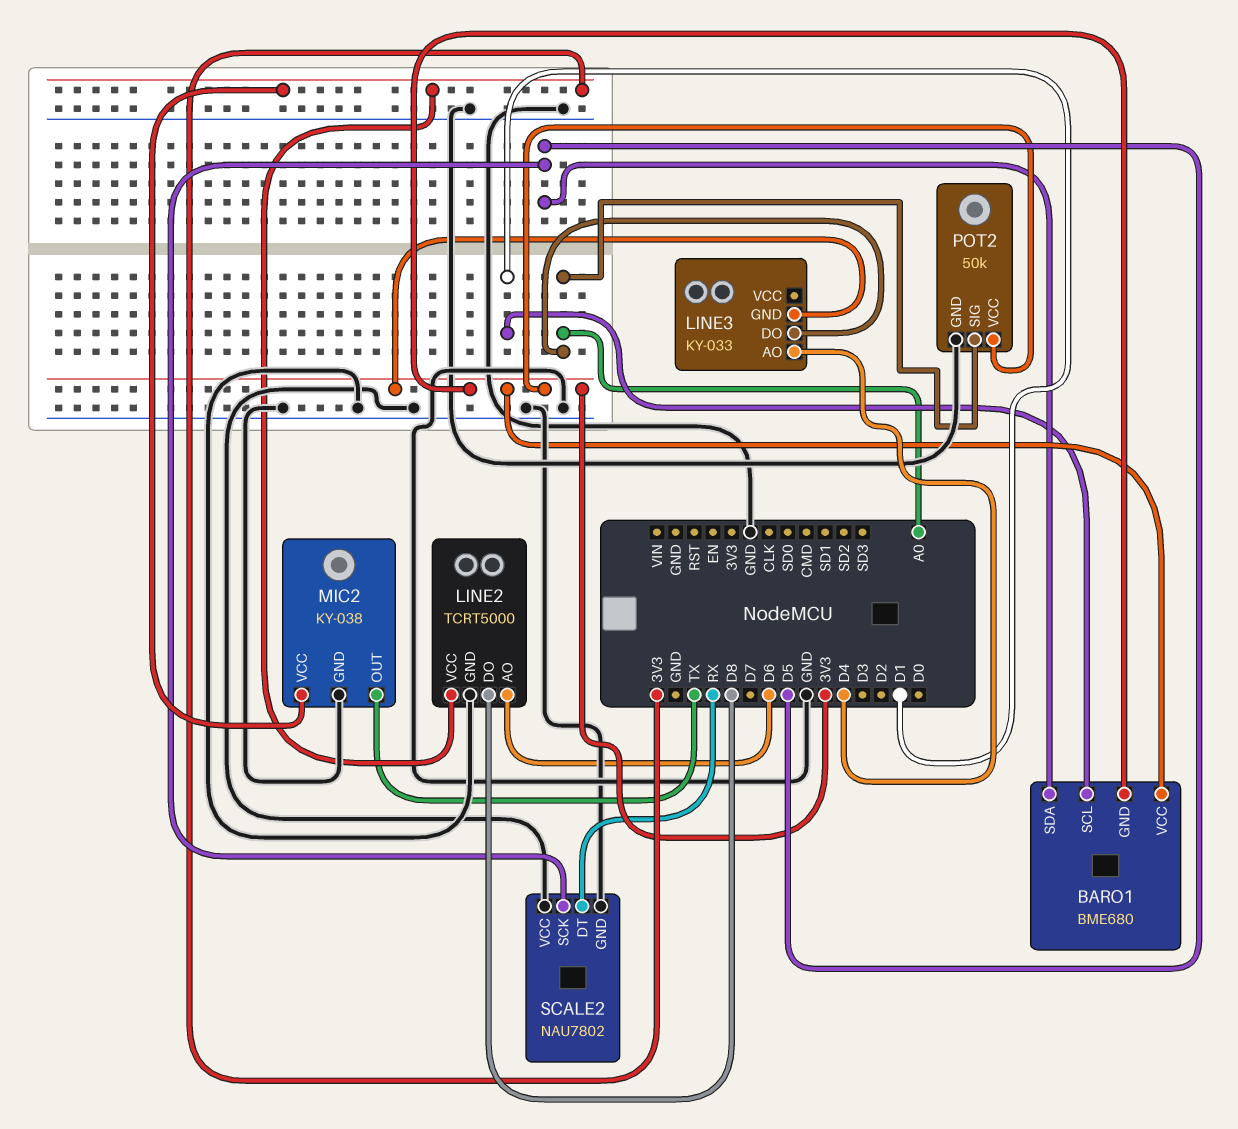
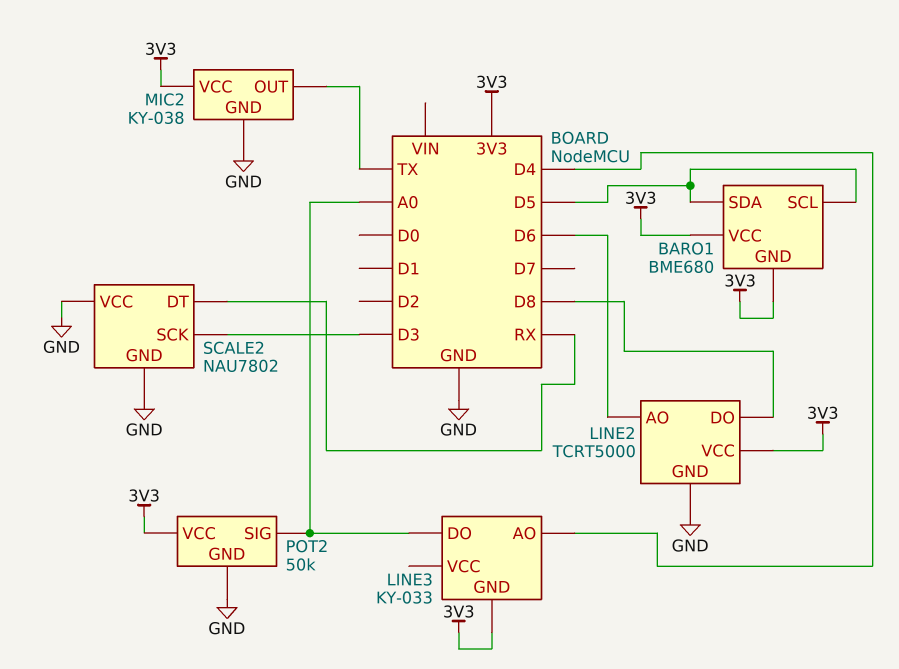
BARO1 pin SCL: D1 -> D5
SCALE2 pin SCK: D5 -> D3

